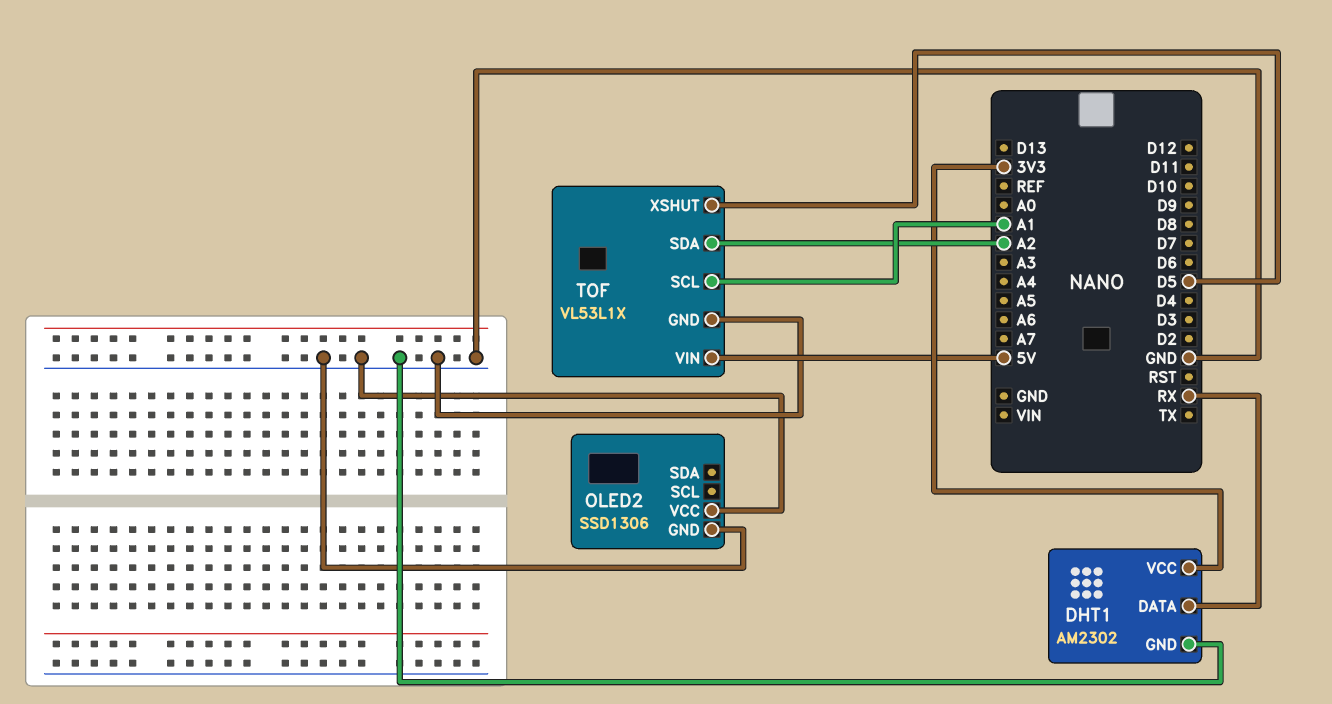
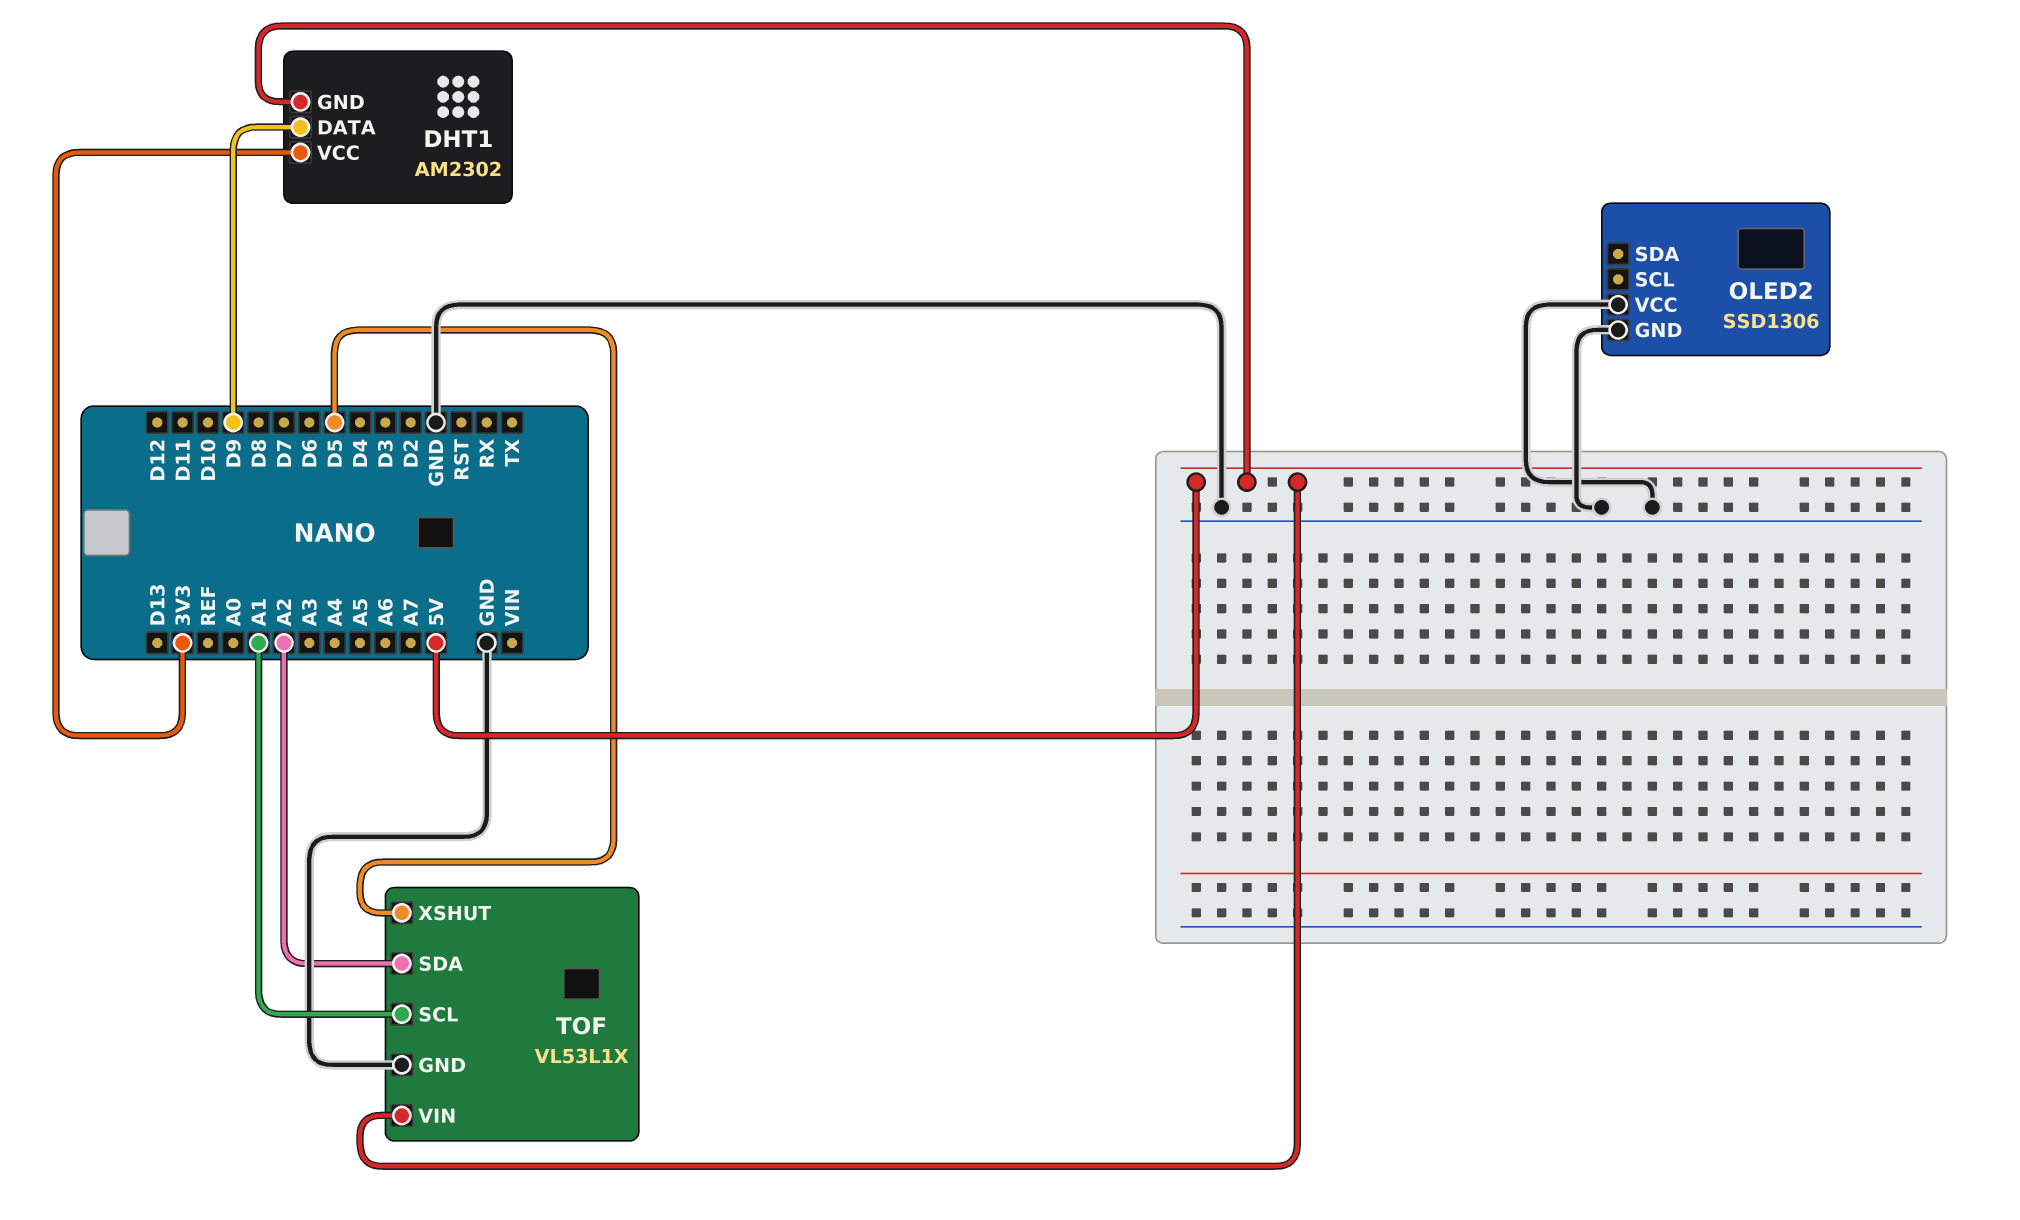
DHT1 pin DATA: RX -> D9
DHT1 pin GND: GND -> 5V

